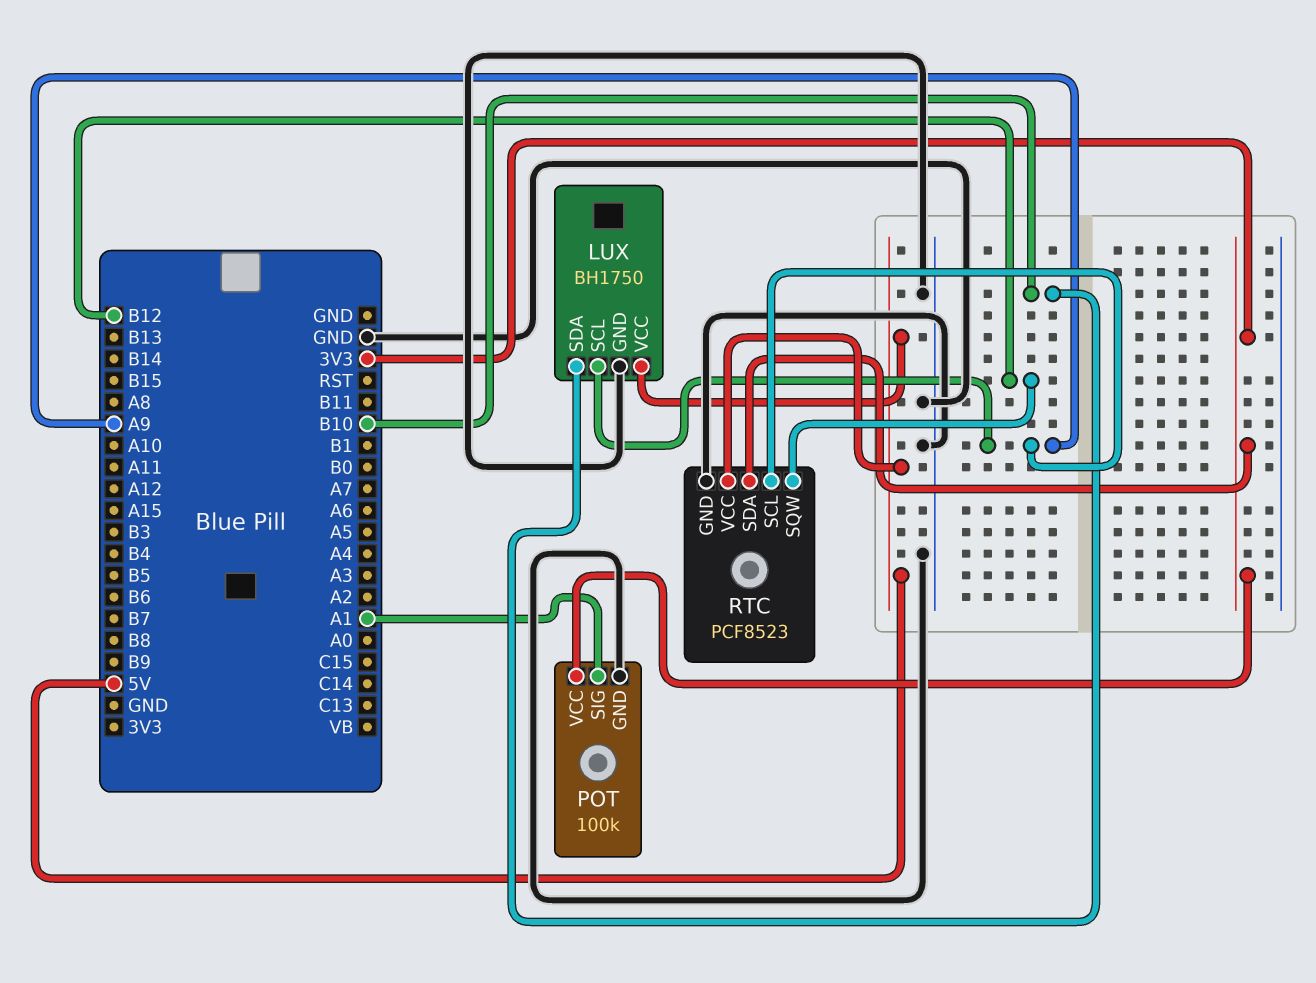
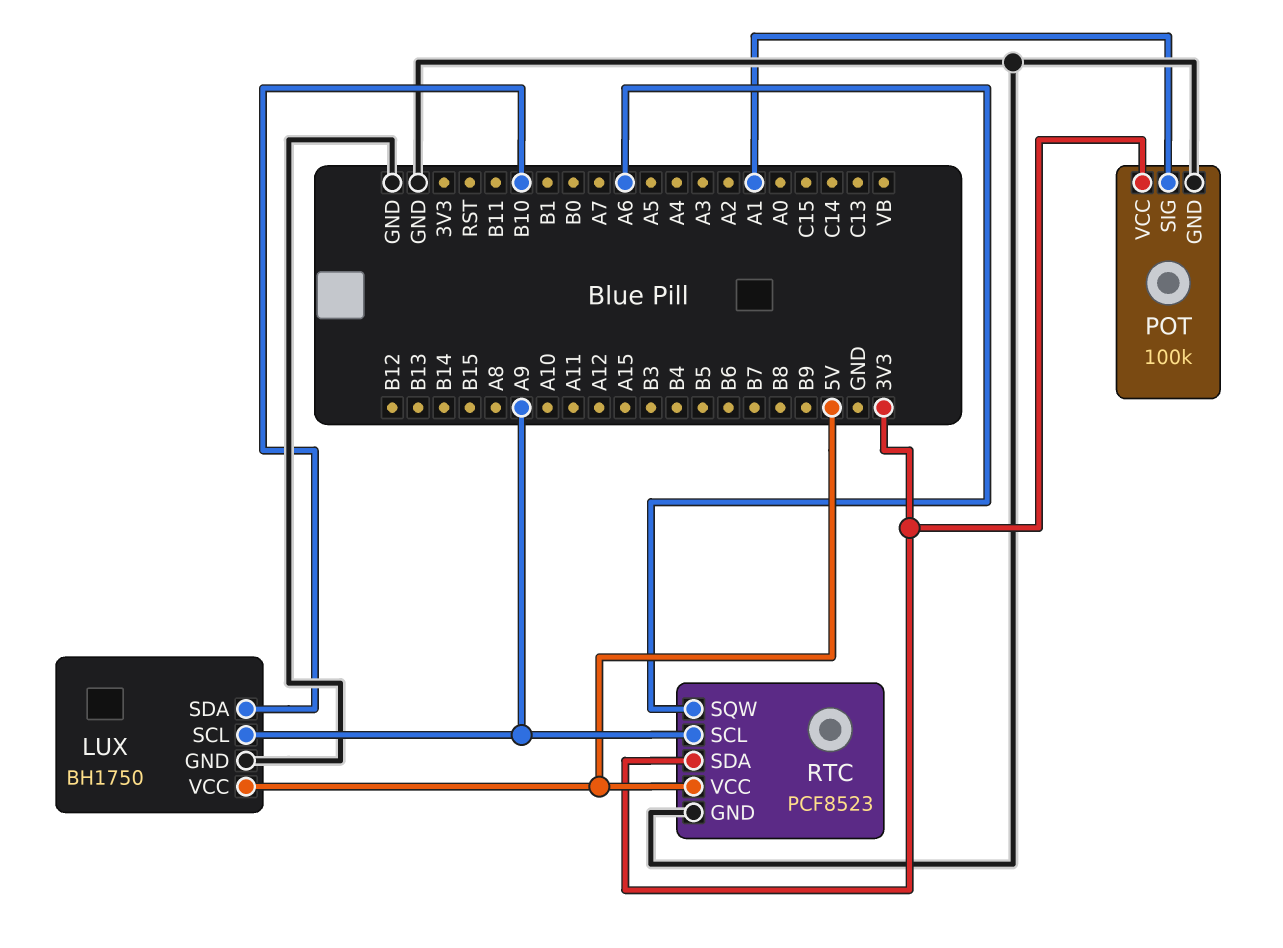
RTC pin SQW: B12 -> A6

